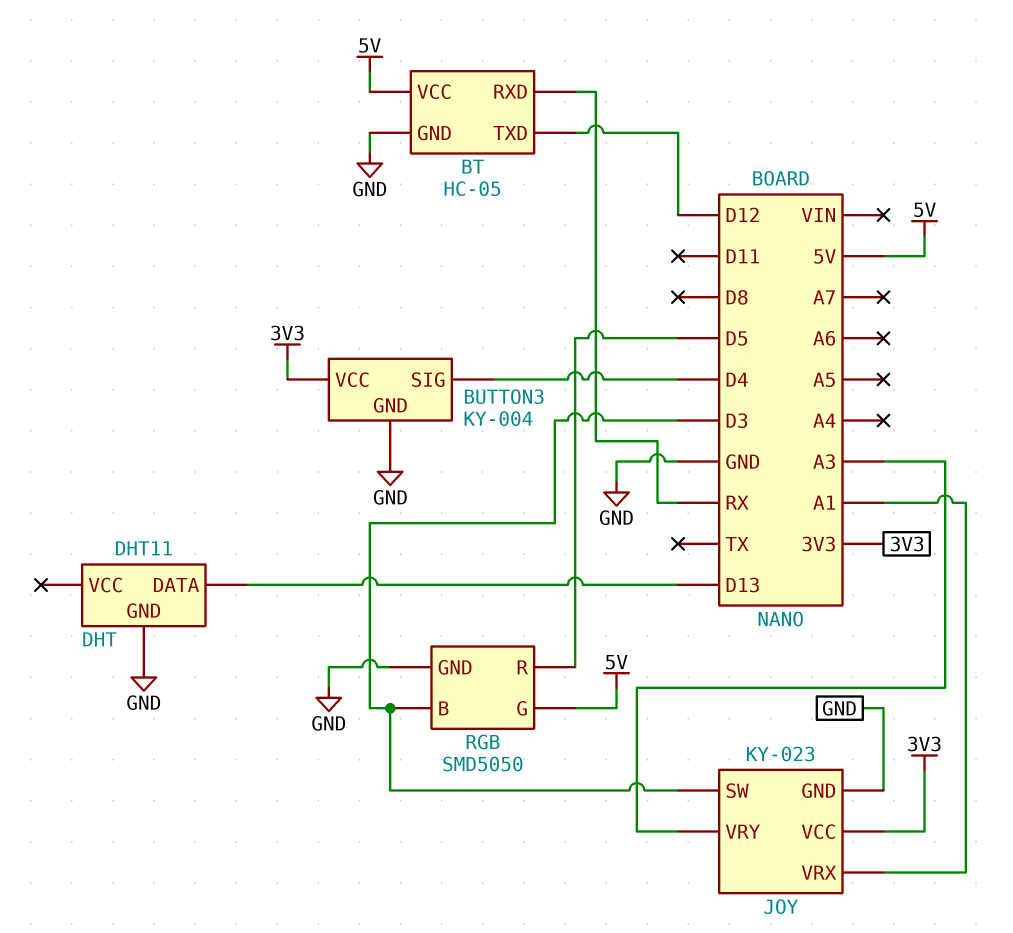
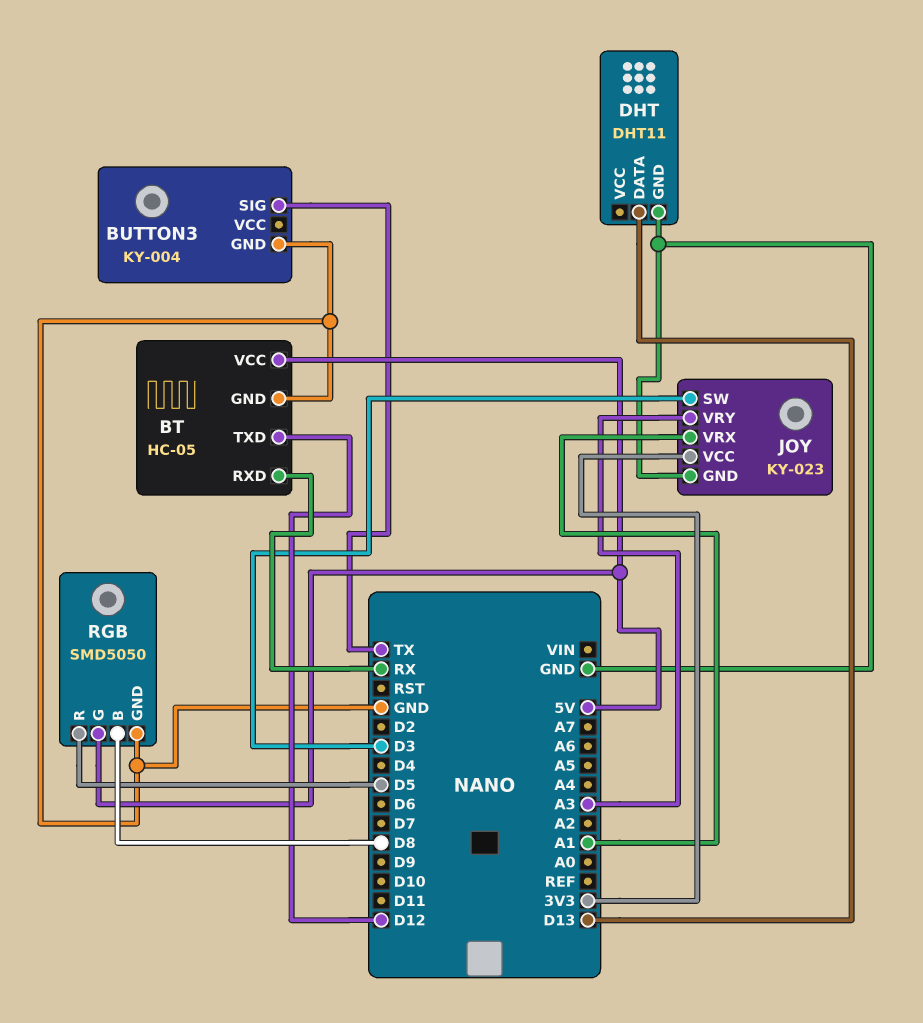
BUTTON3 pin SIG: D4 -> TX
BUTTON3 pin VCC: 3V3 -> none
RGB pin B: D3 -> D8

